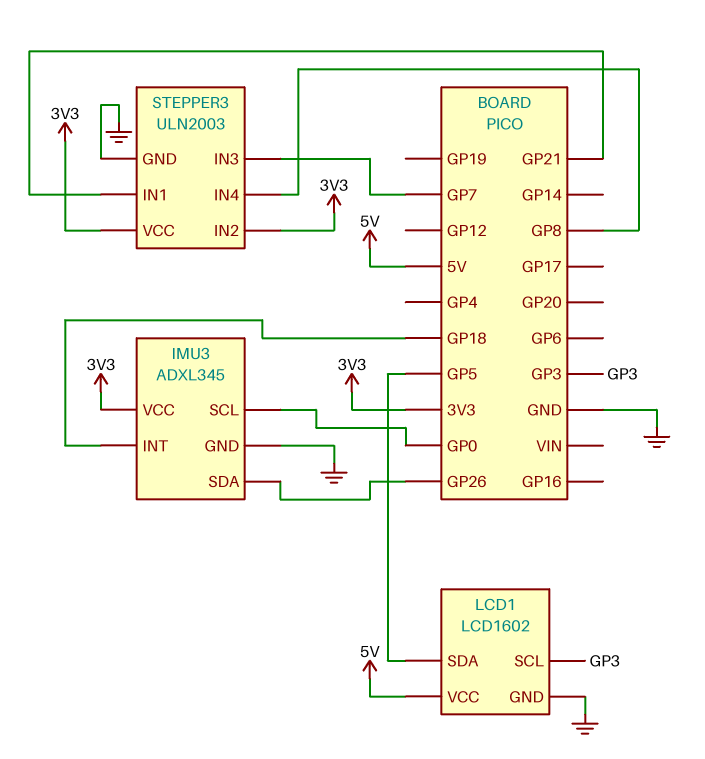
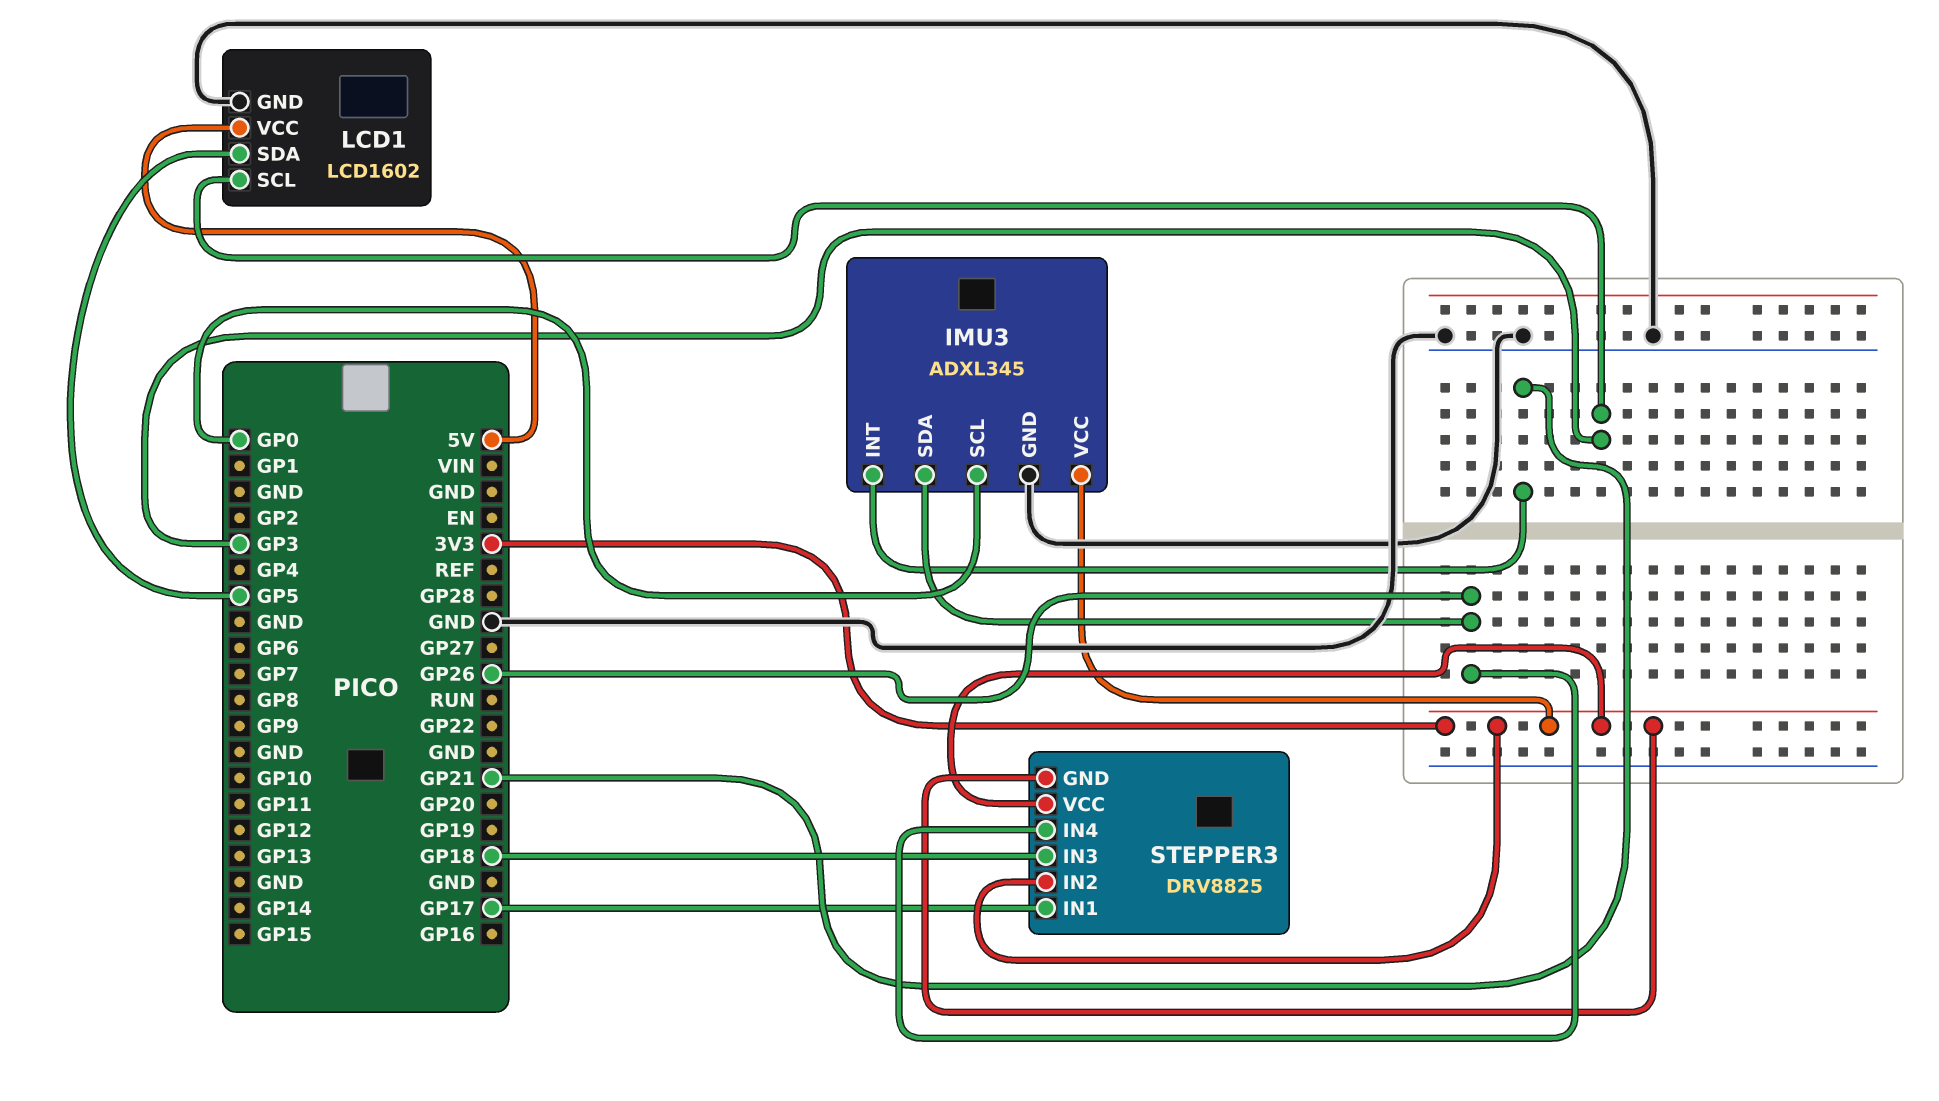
IMU3 pin INT: GP18 -> GP21
STEPPER3: ULN2003 -> DRV8825
STEPPER3 pin GND: GND -> 3V3
STEPPER3 pin IN1: GP21 -> GP17
STEPPER3 pin IN3: GP7 -> GP18
STEPPER3 pin IN4: GP8 -> GP26

